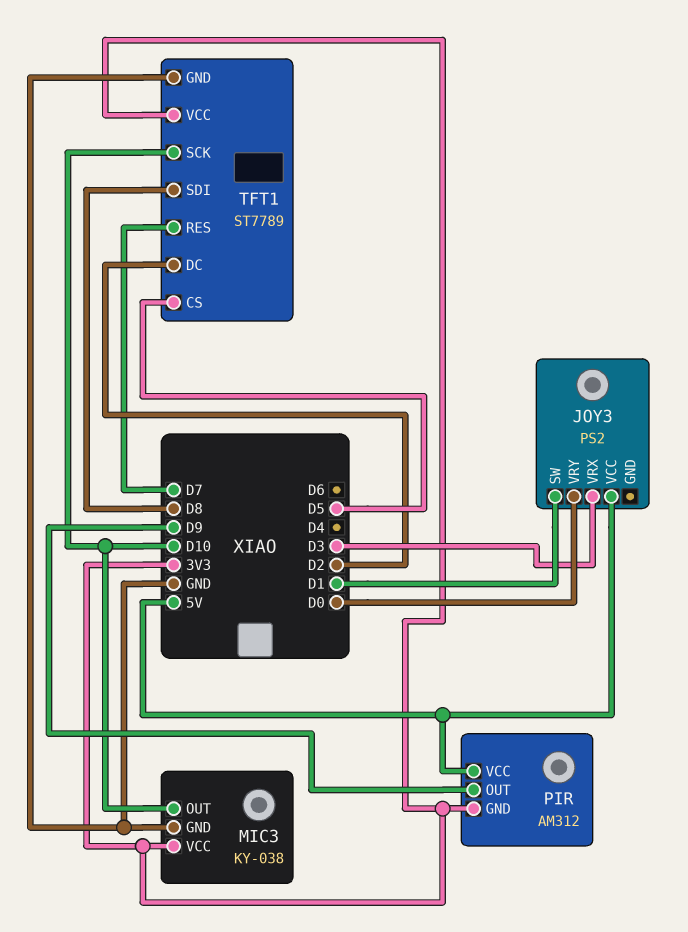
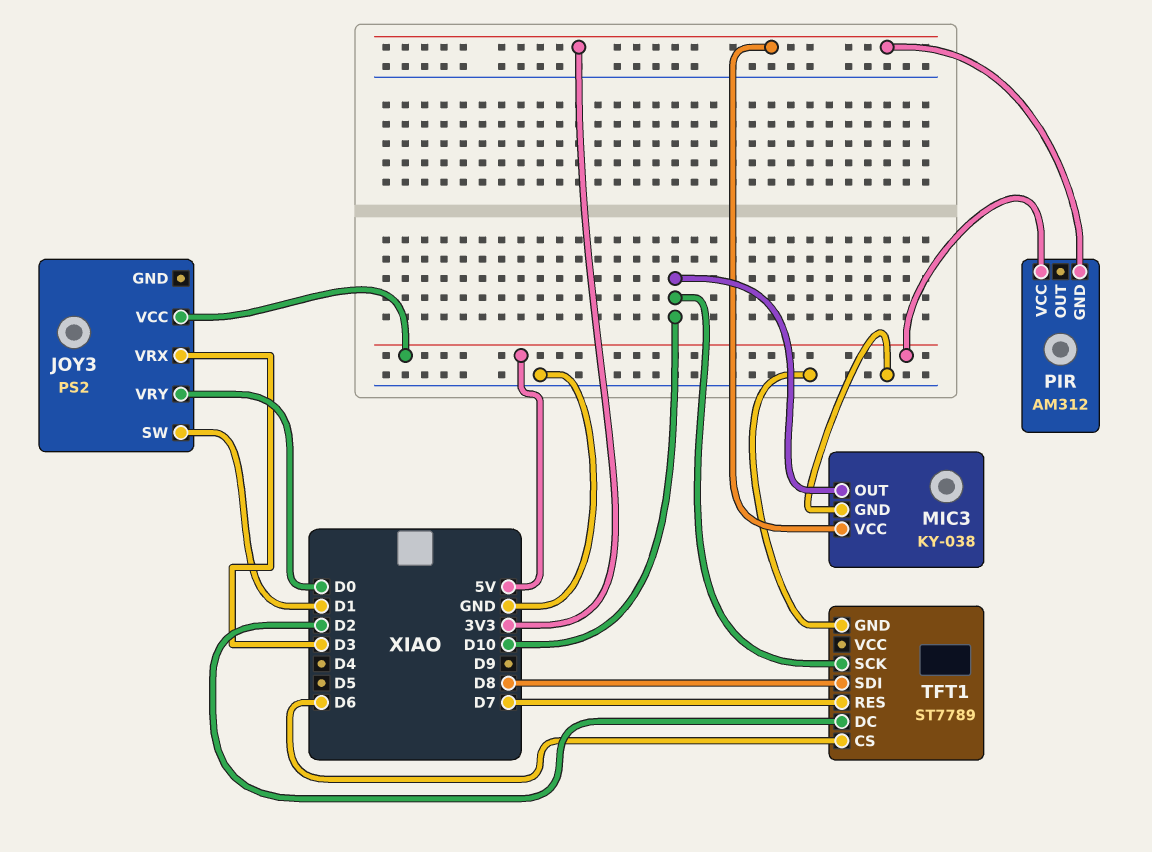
PIR pin OUT: D9 -> none
TFT1 pin CS: D5 -> D6
TFT1 pin VCC: 3V3 -> none

